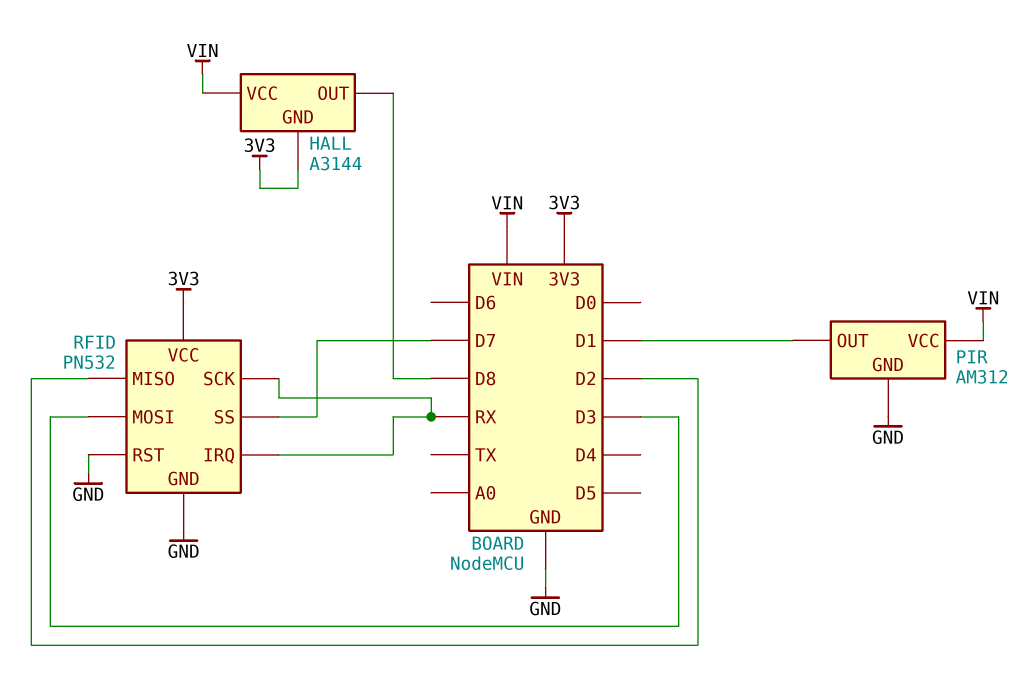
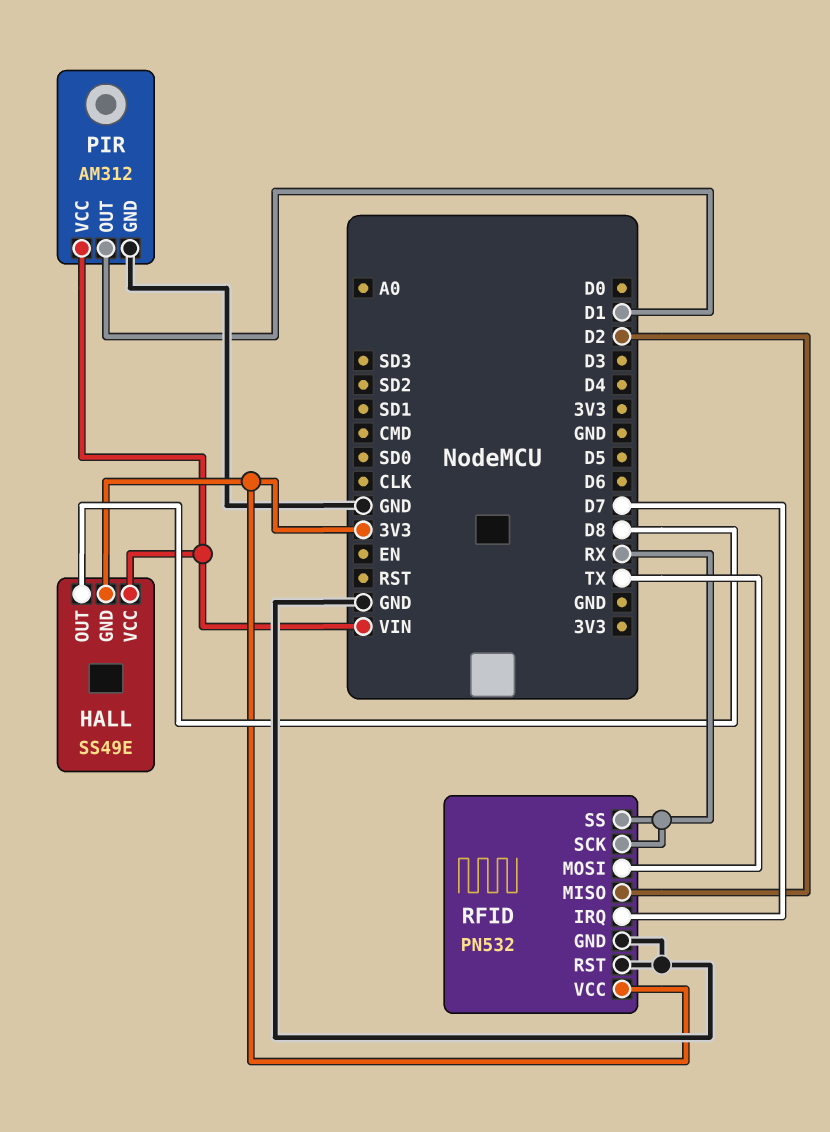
HALL: A3144 -> SS49E
RFID pin IRQ: RX -> D7
RFID pin MOSI: D3 -> TX
RFID pin SS: D7 -> RX

